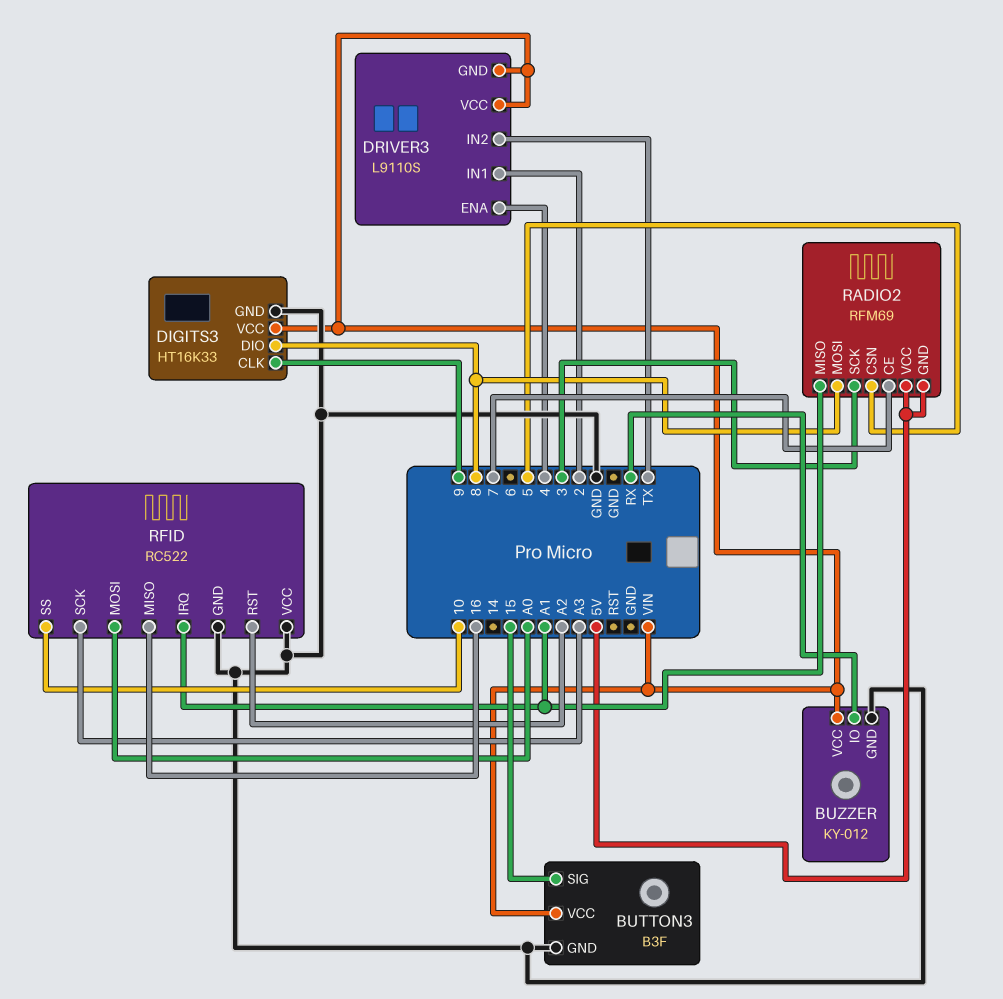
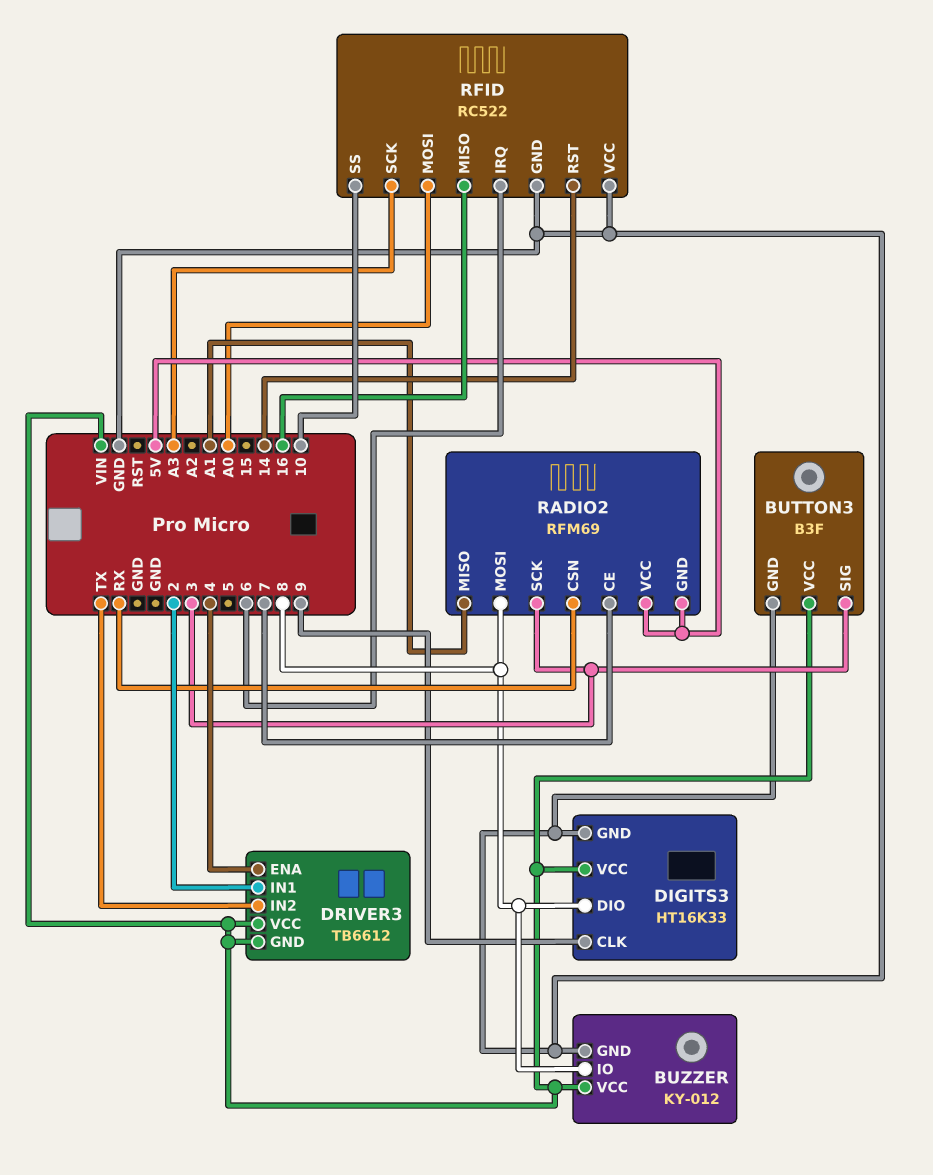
BUTTON3 pin SIG: 15 -> 3
BUZZER pin IO: RX -> 8
DRIVER3: L9110S -> TB6612
RADIO2 pin CSN: 5 -> RX
RFID pin IRQ: A1 -> 6
RFID pin RST: A2 -> 14

